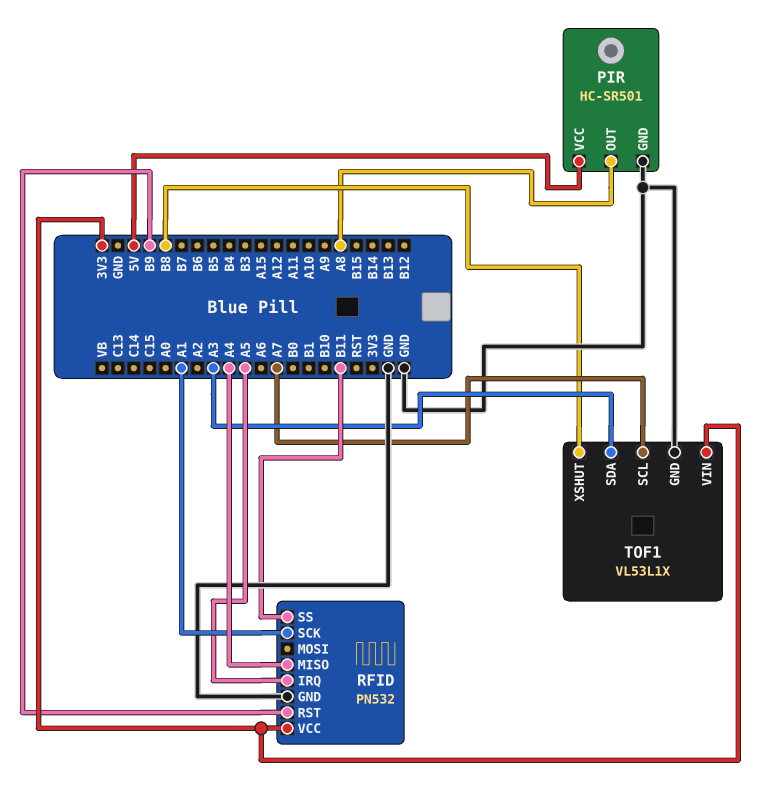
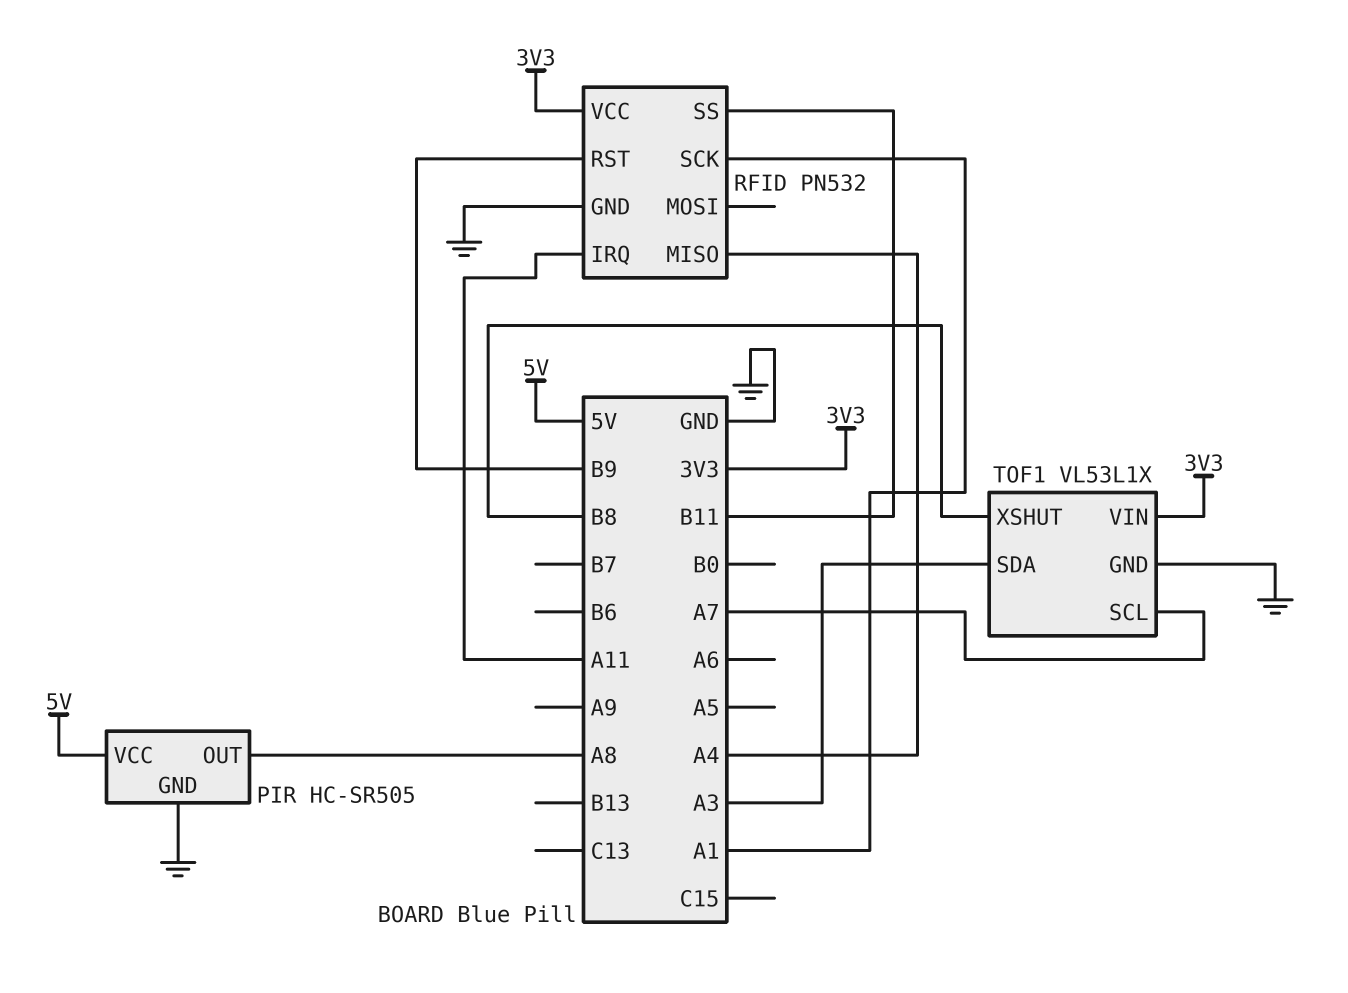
PIR: HC-SR501 -> HC-SR505
RFID pin IRQ: A5 -> A11

